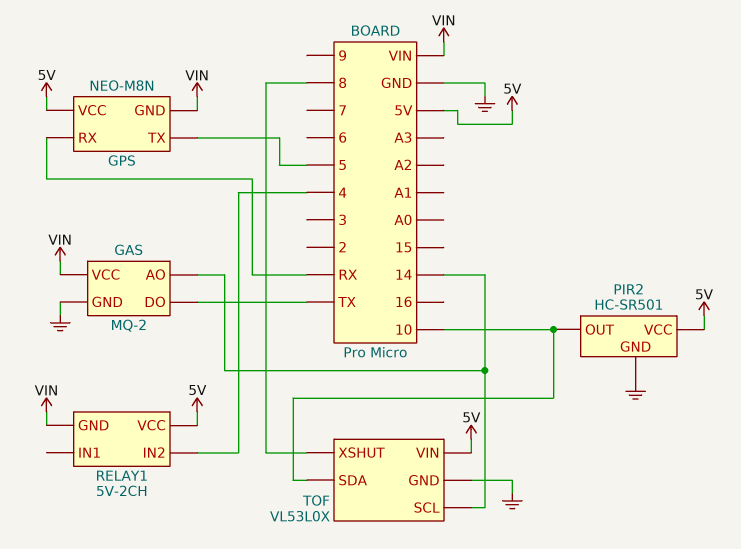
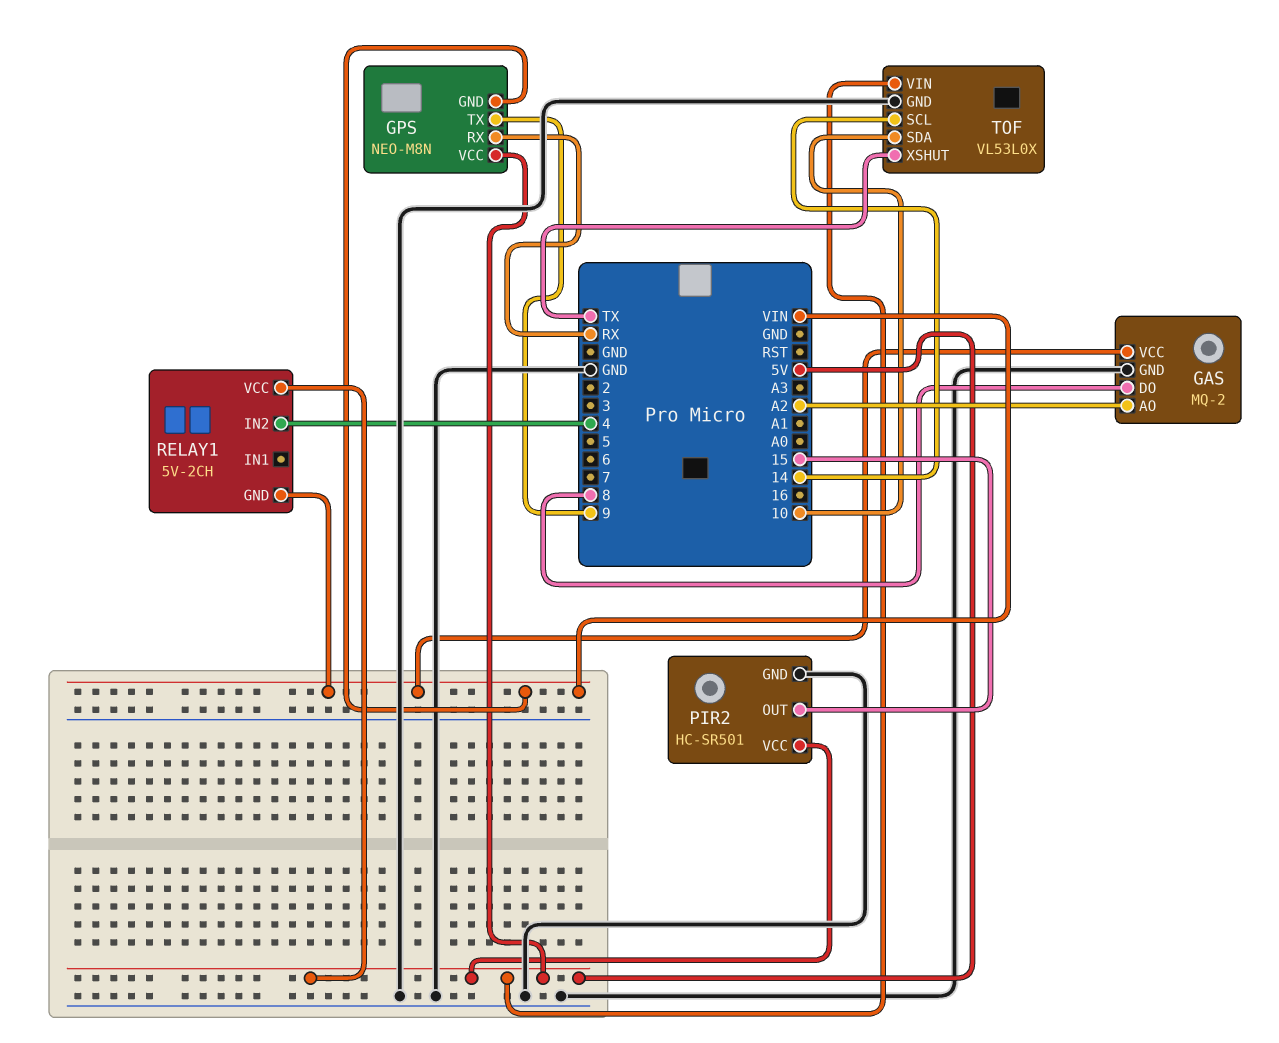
GAS pin AO: 14 -> A2
GAS pin DO: TX -> 8
GPS pin TX: 5 -> 9
PIR2 pin OUT: 10 -> 15
TOF pin XSHUT: 8 -> TX

